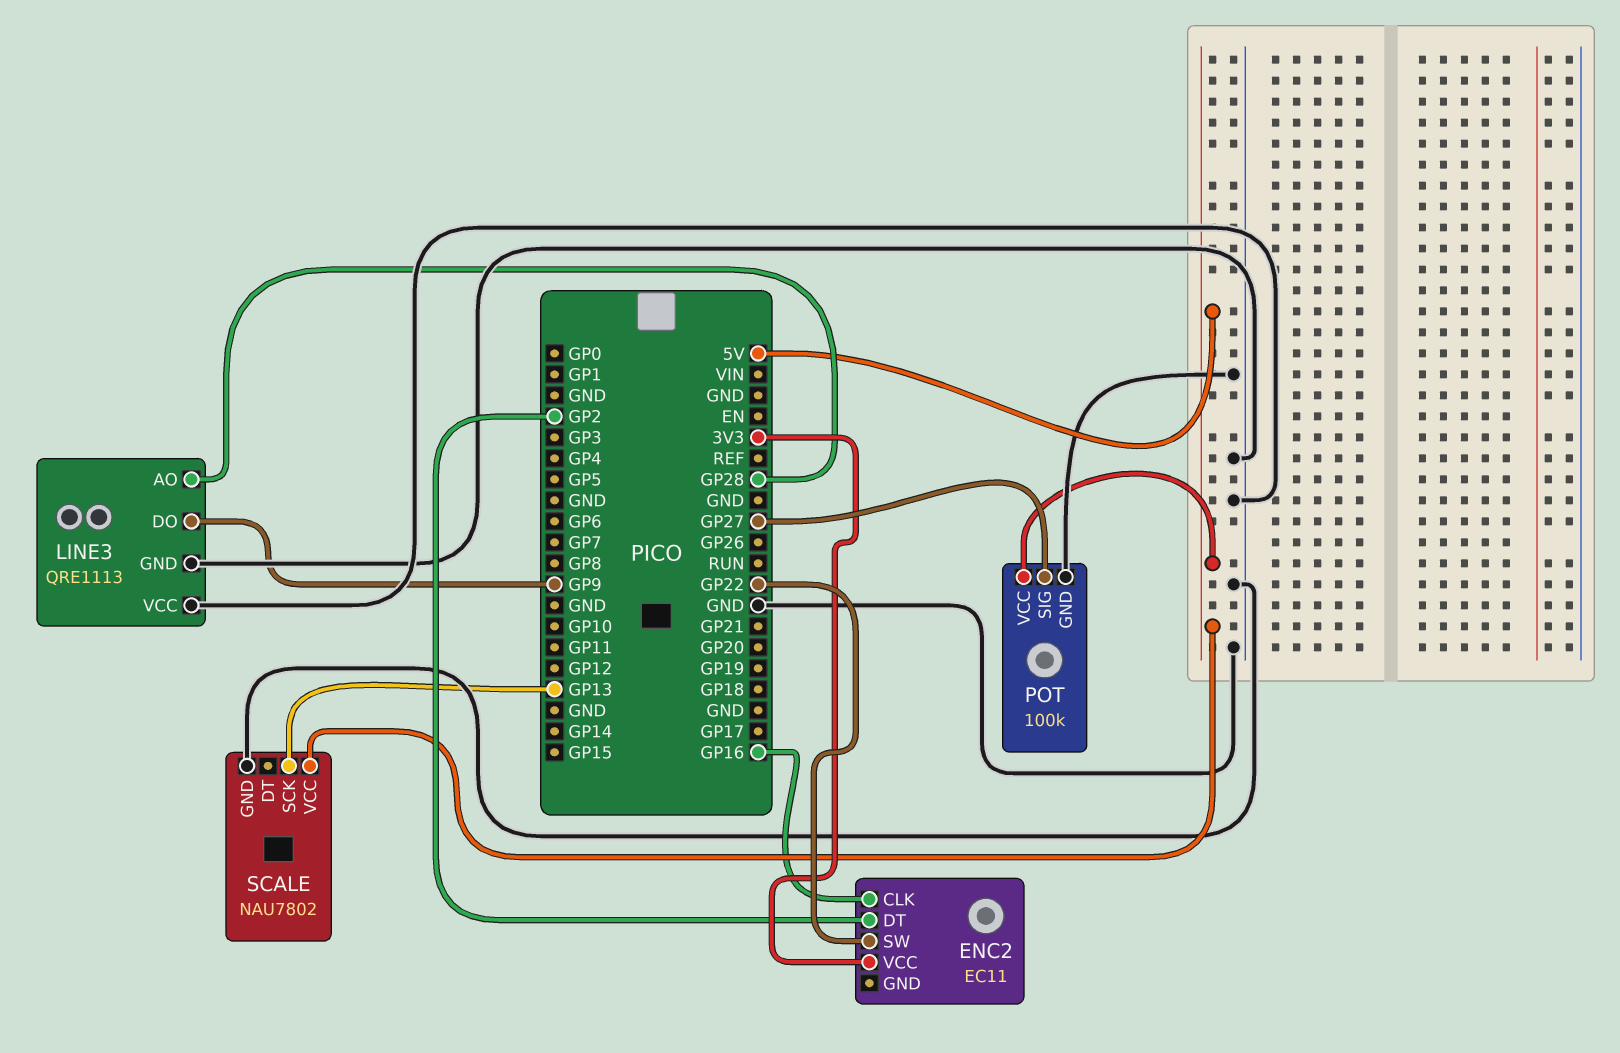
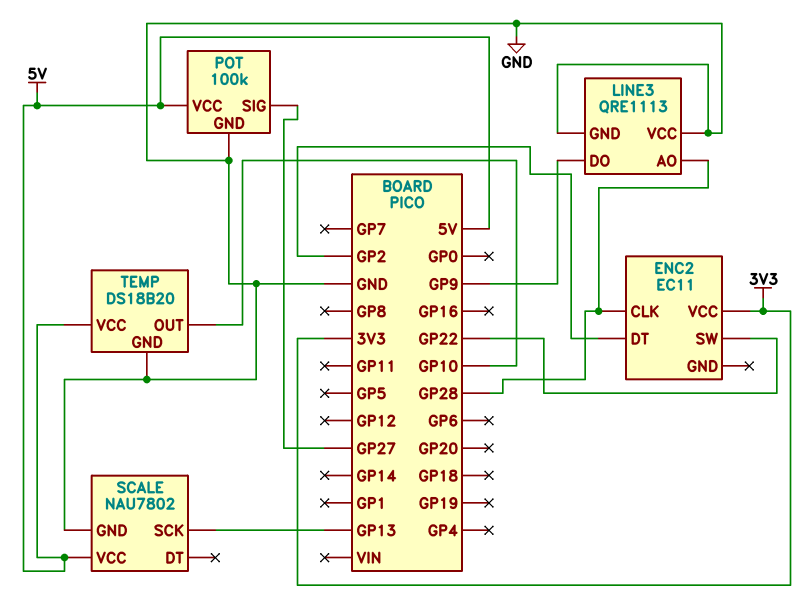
ENC2 pin CLK: GP16 -> GP28
TEMP: none -> DS18B20
TEMP pin GND: none -> GND
TEMP pin OUT: none -> GP10
TEMP pin VCC: none -> 5V

